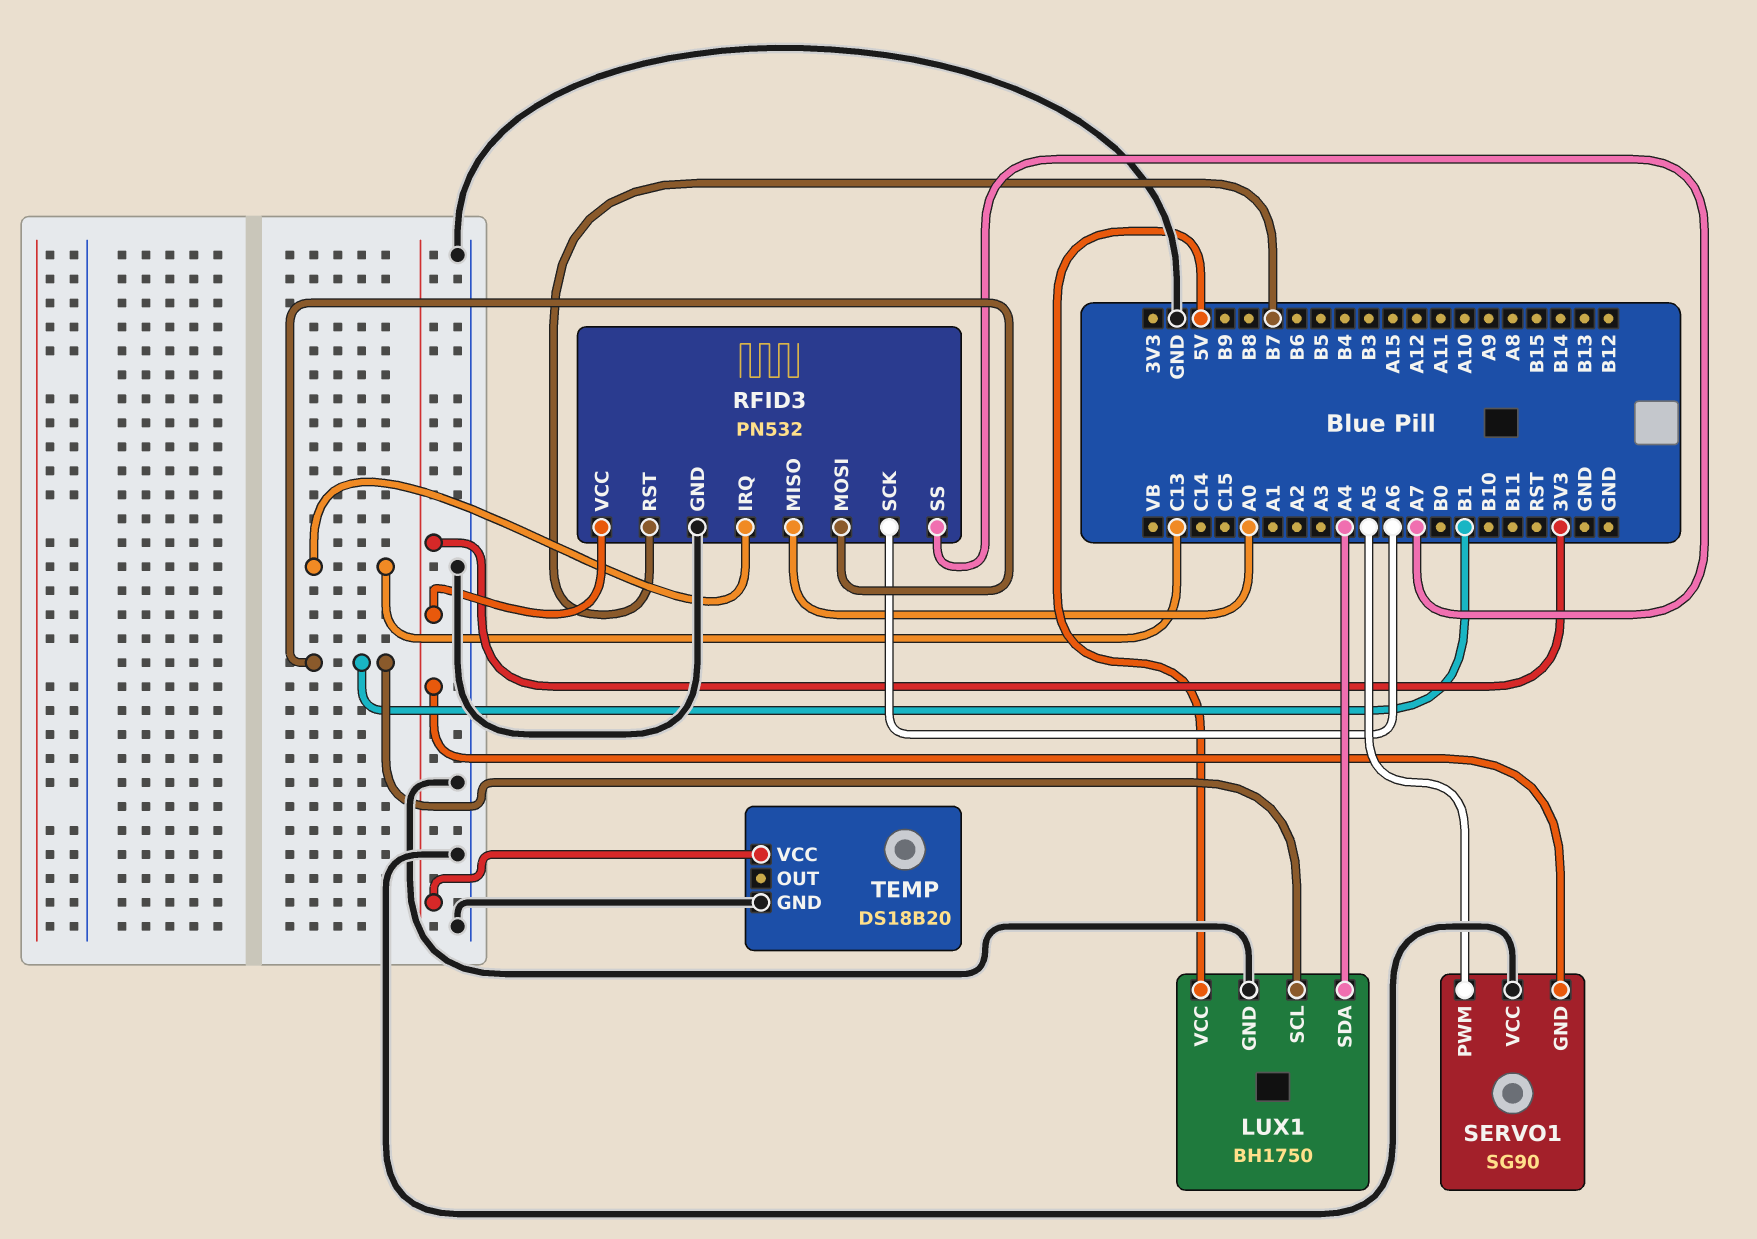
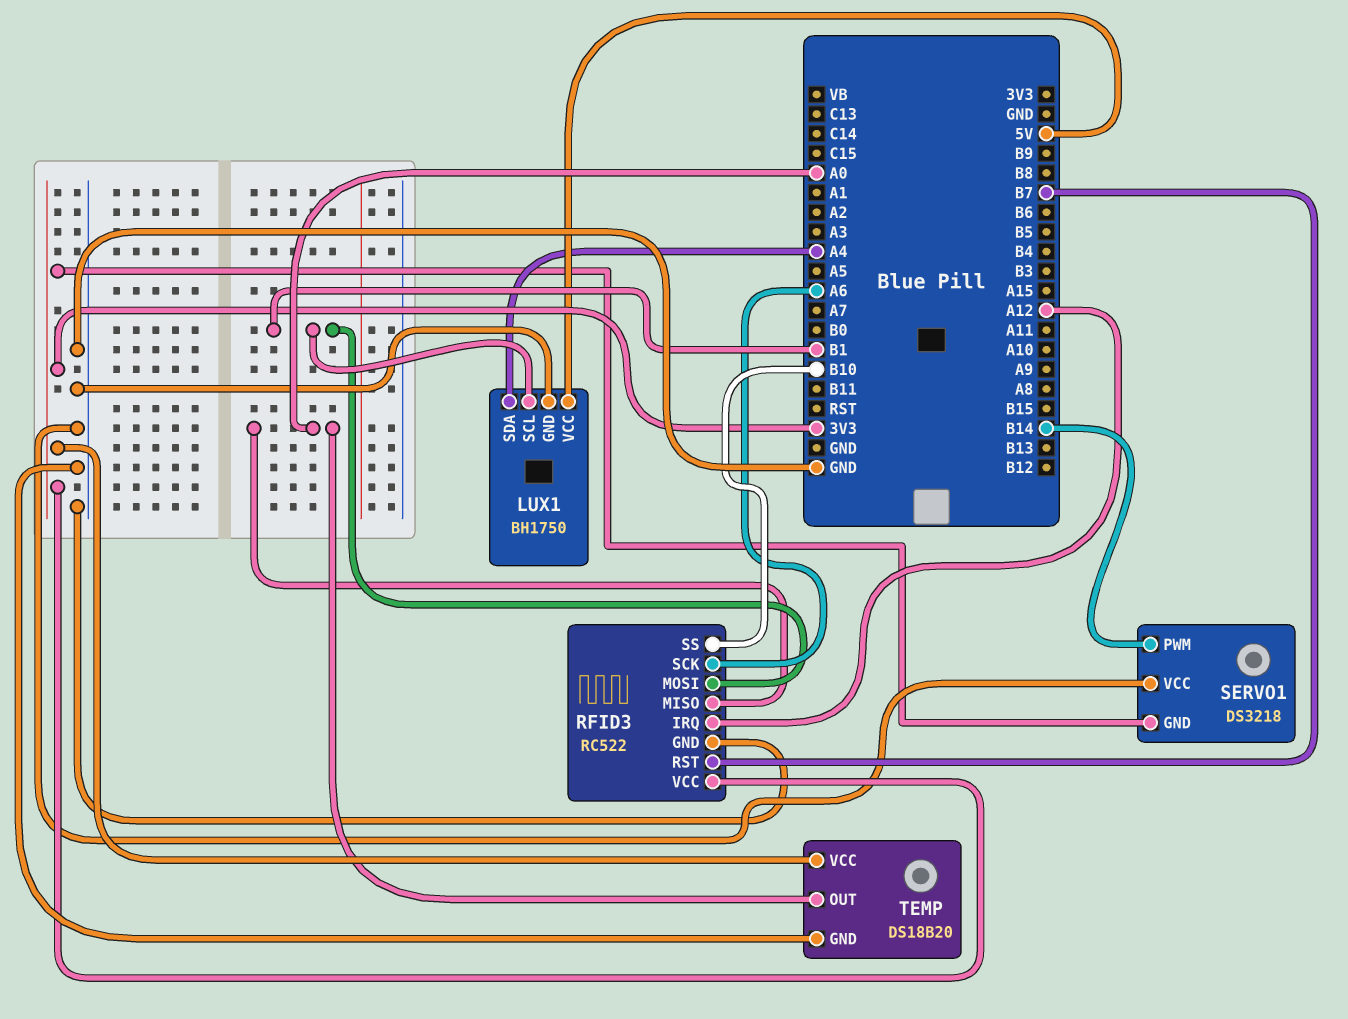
RFID3: PN532 -> RC522
RFID3 pin IRQ: C13 -> A12
RFID3 pin SS: A7 -> B10
SERVO1: SG90 -> DS3218
SERVO1 pin PWM: A5 -> B14
TEMP pin OUT: none -> A0

